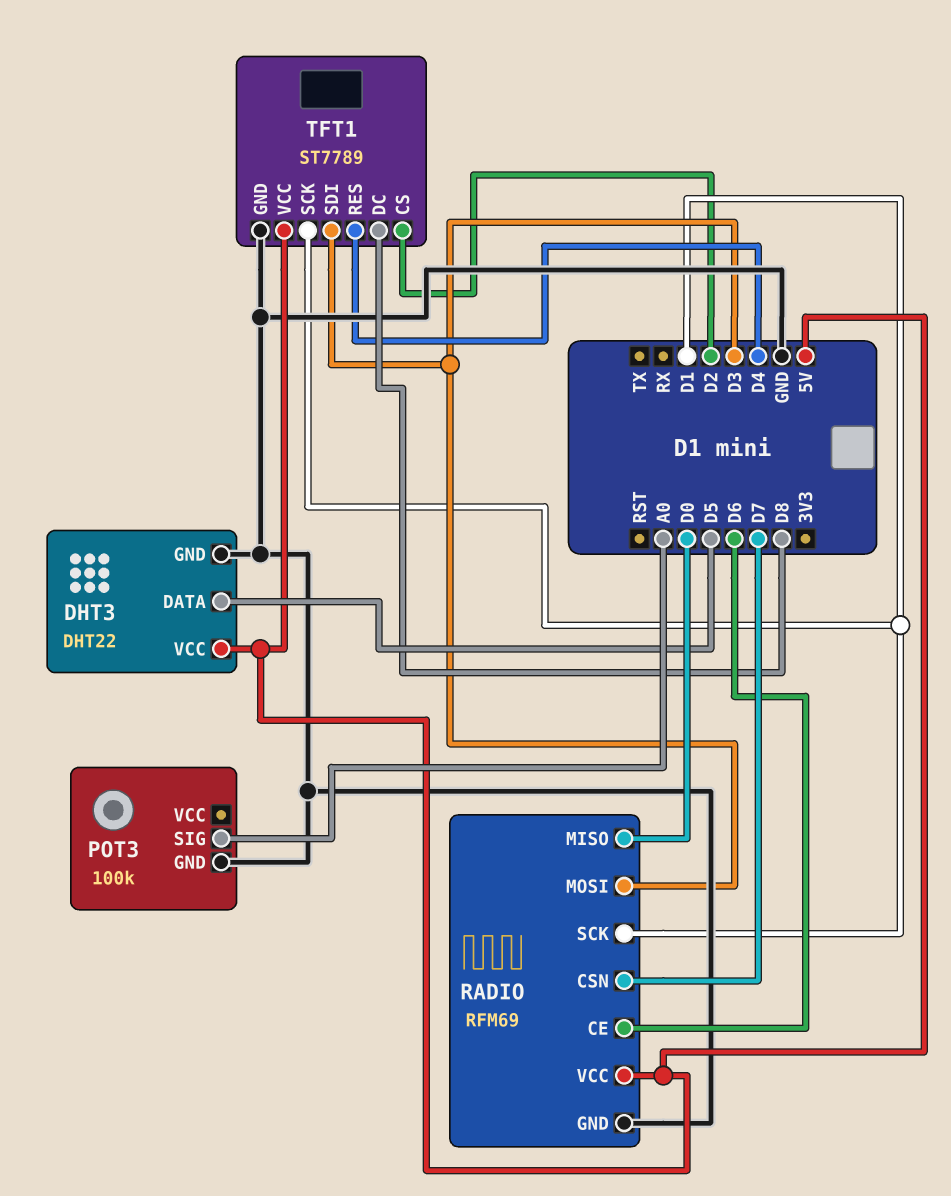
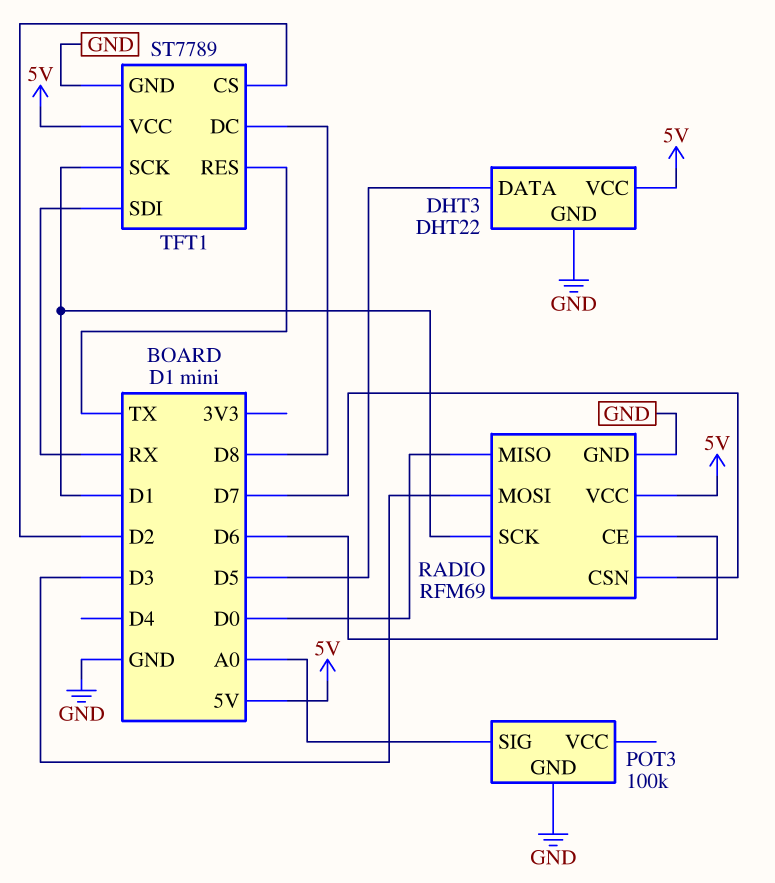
TFT1 pin RES: D4 -> TX
TFT1 pin SDI: D3 -> RX

